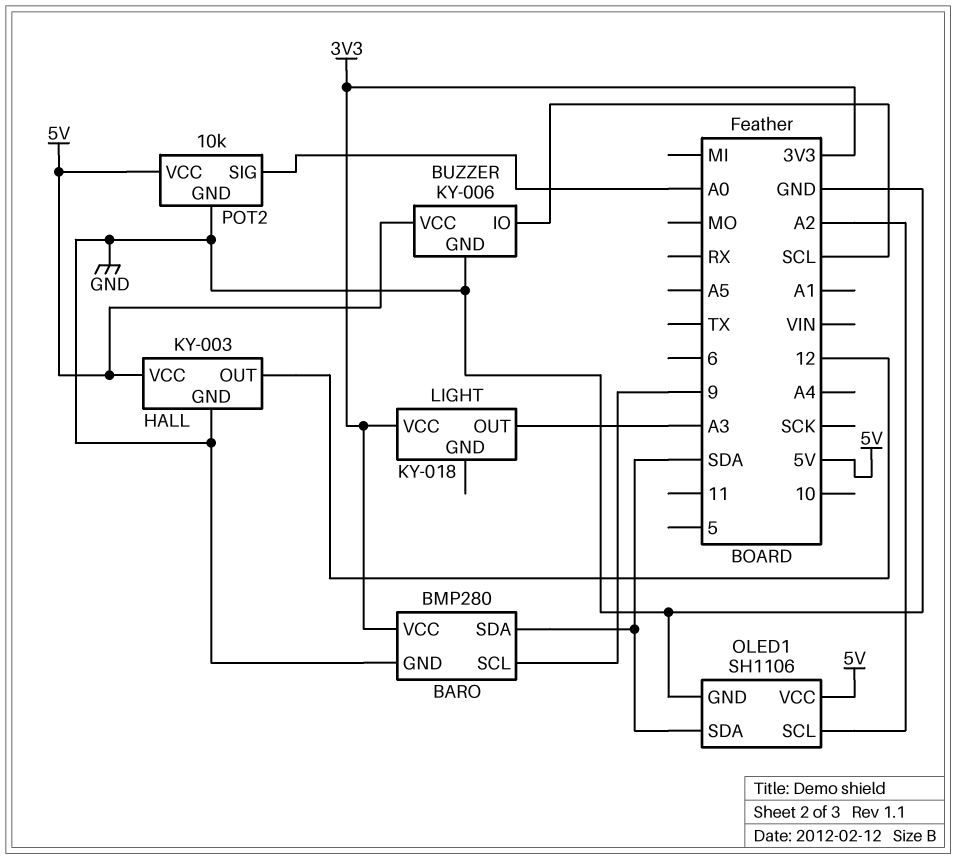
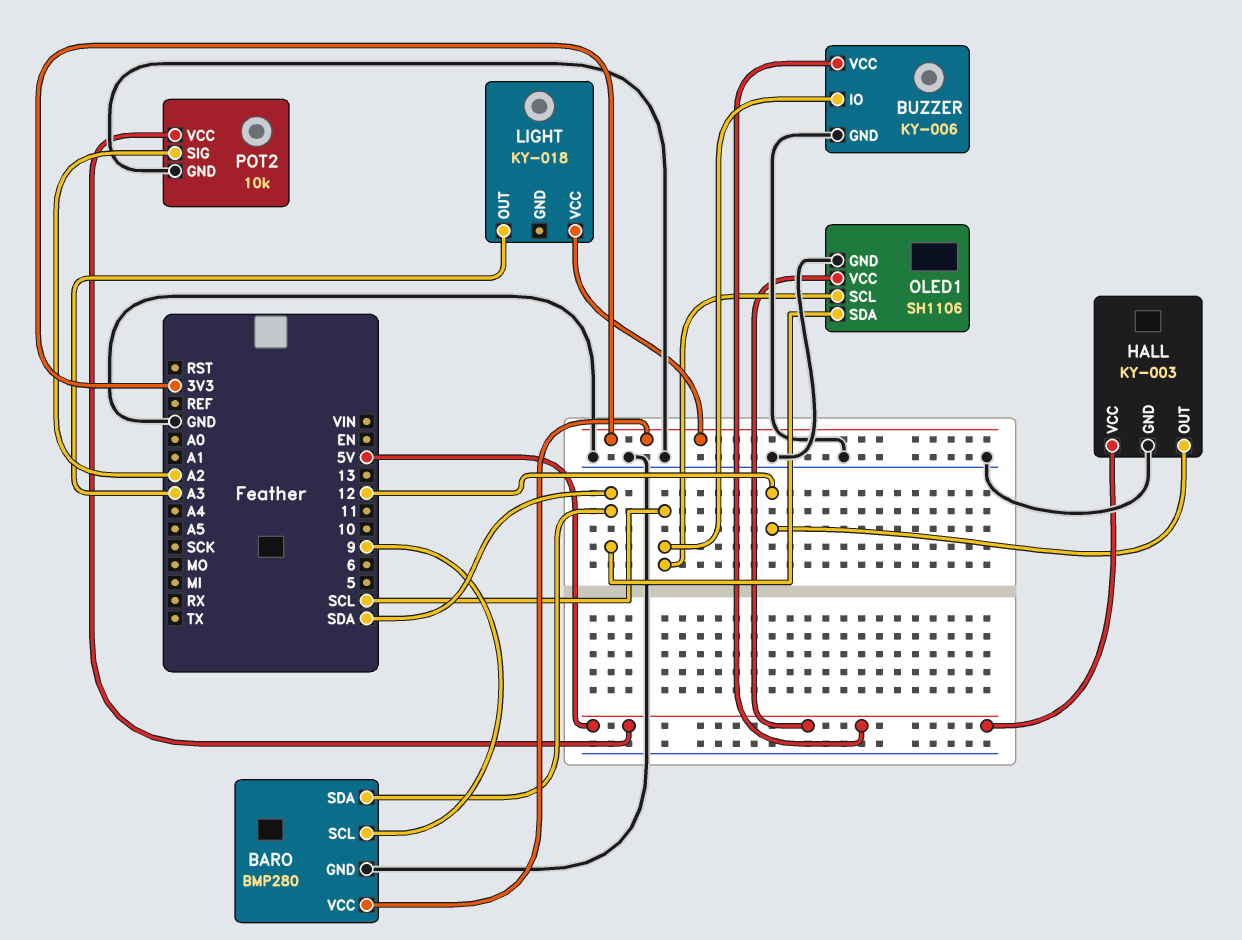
OLED1 pin SCL: A2 -> SCL
POT2 pin SIG: A0 -> A2

